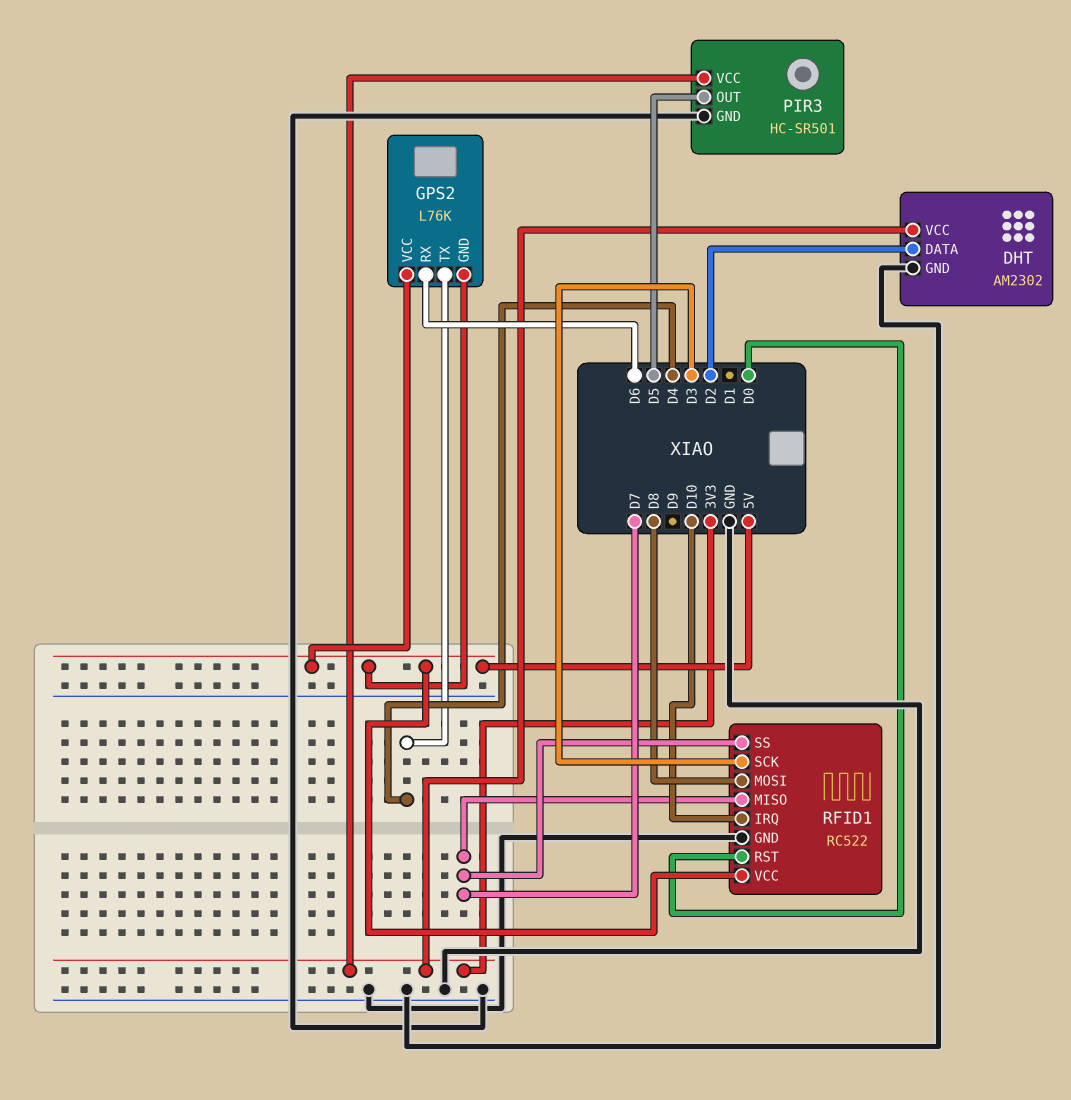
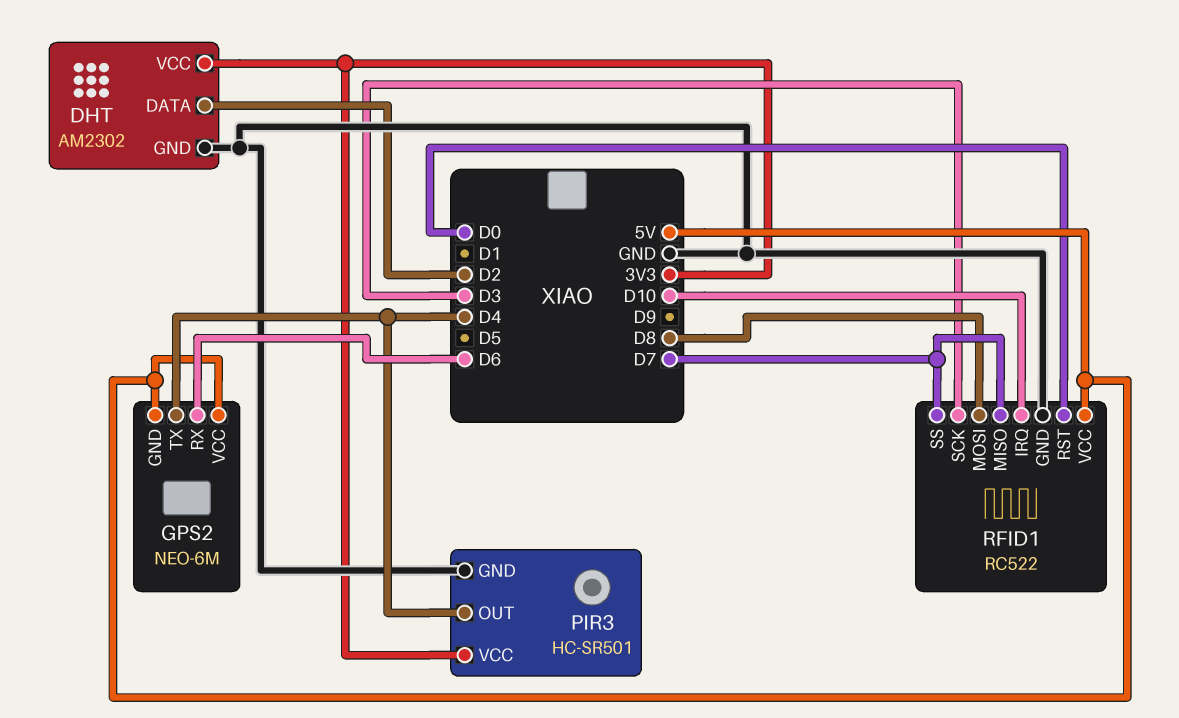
GPS2: L76K -> NEO-6M
PIR3 pin OUT: D5 -> D4

